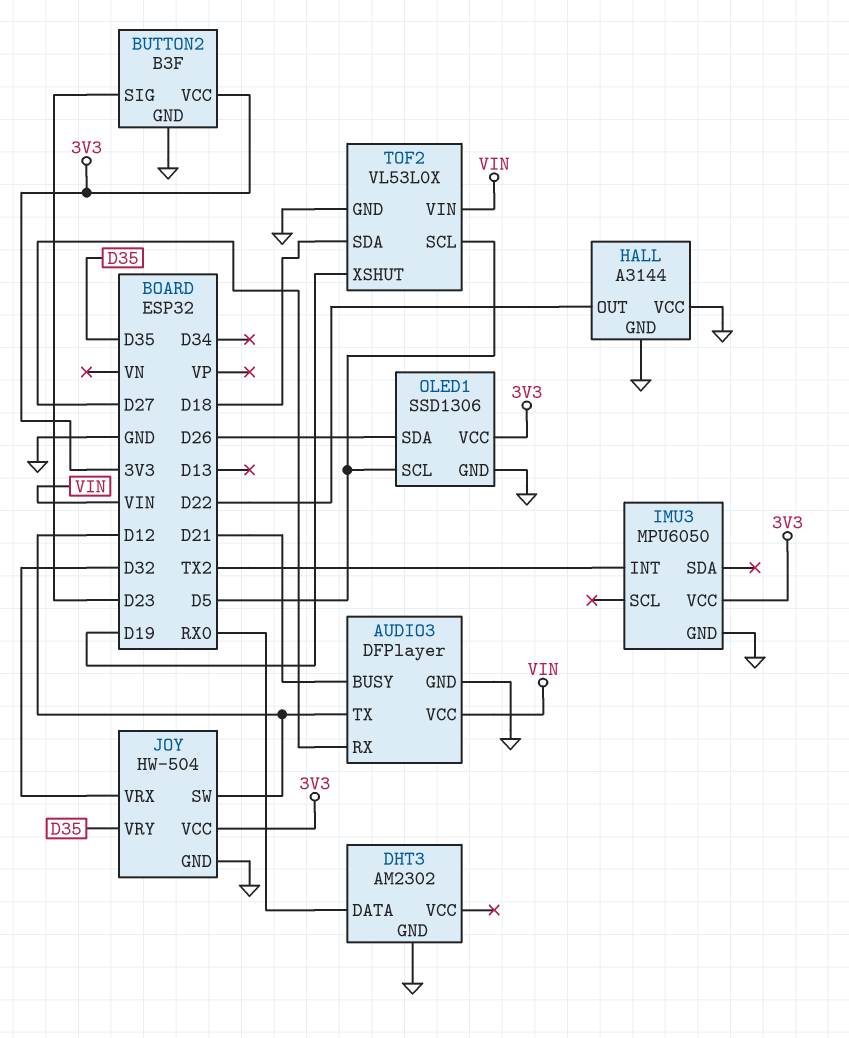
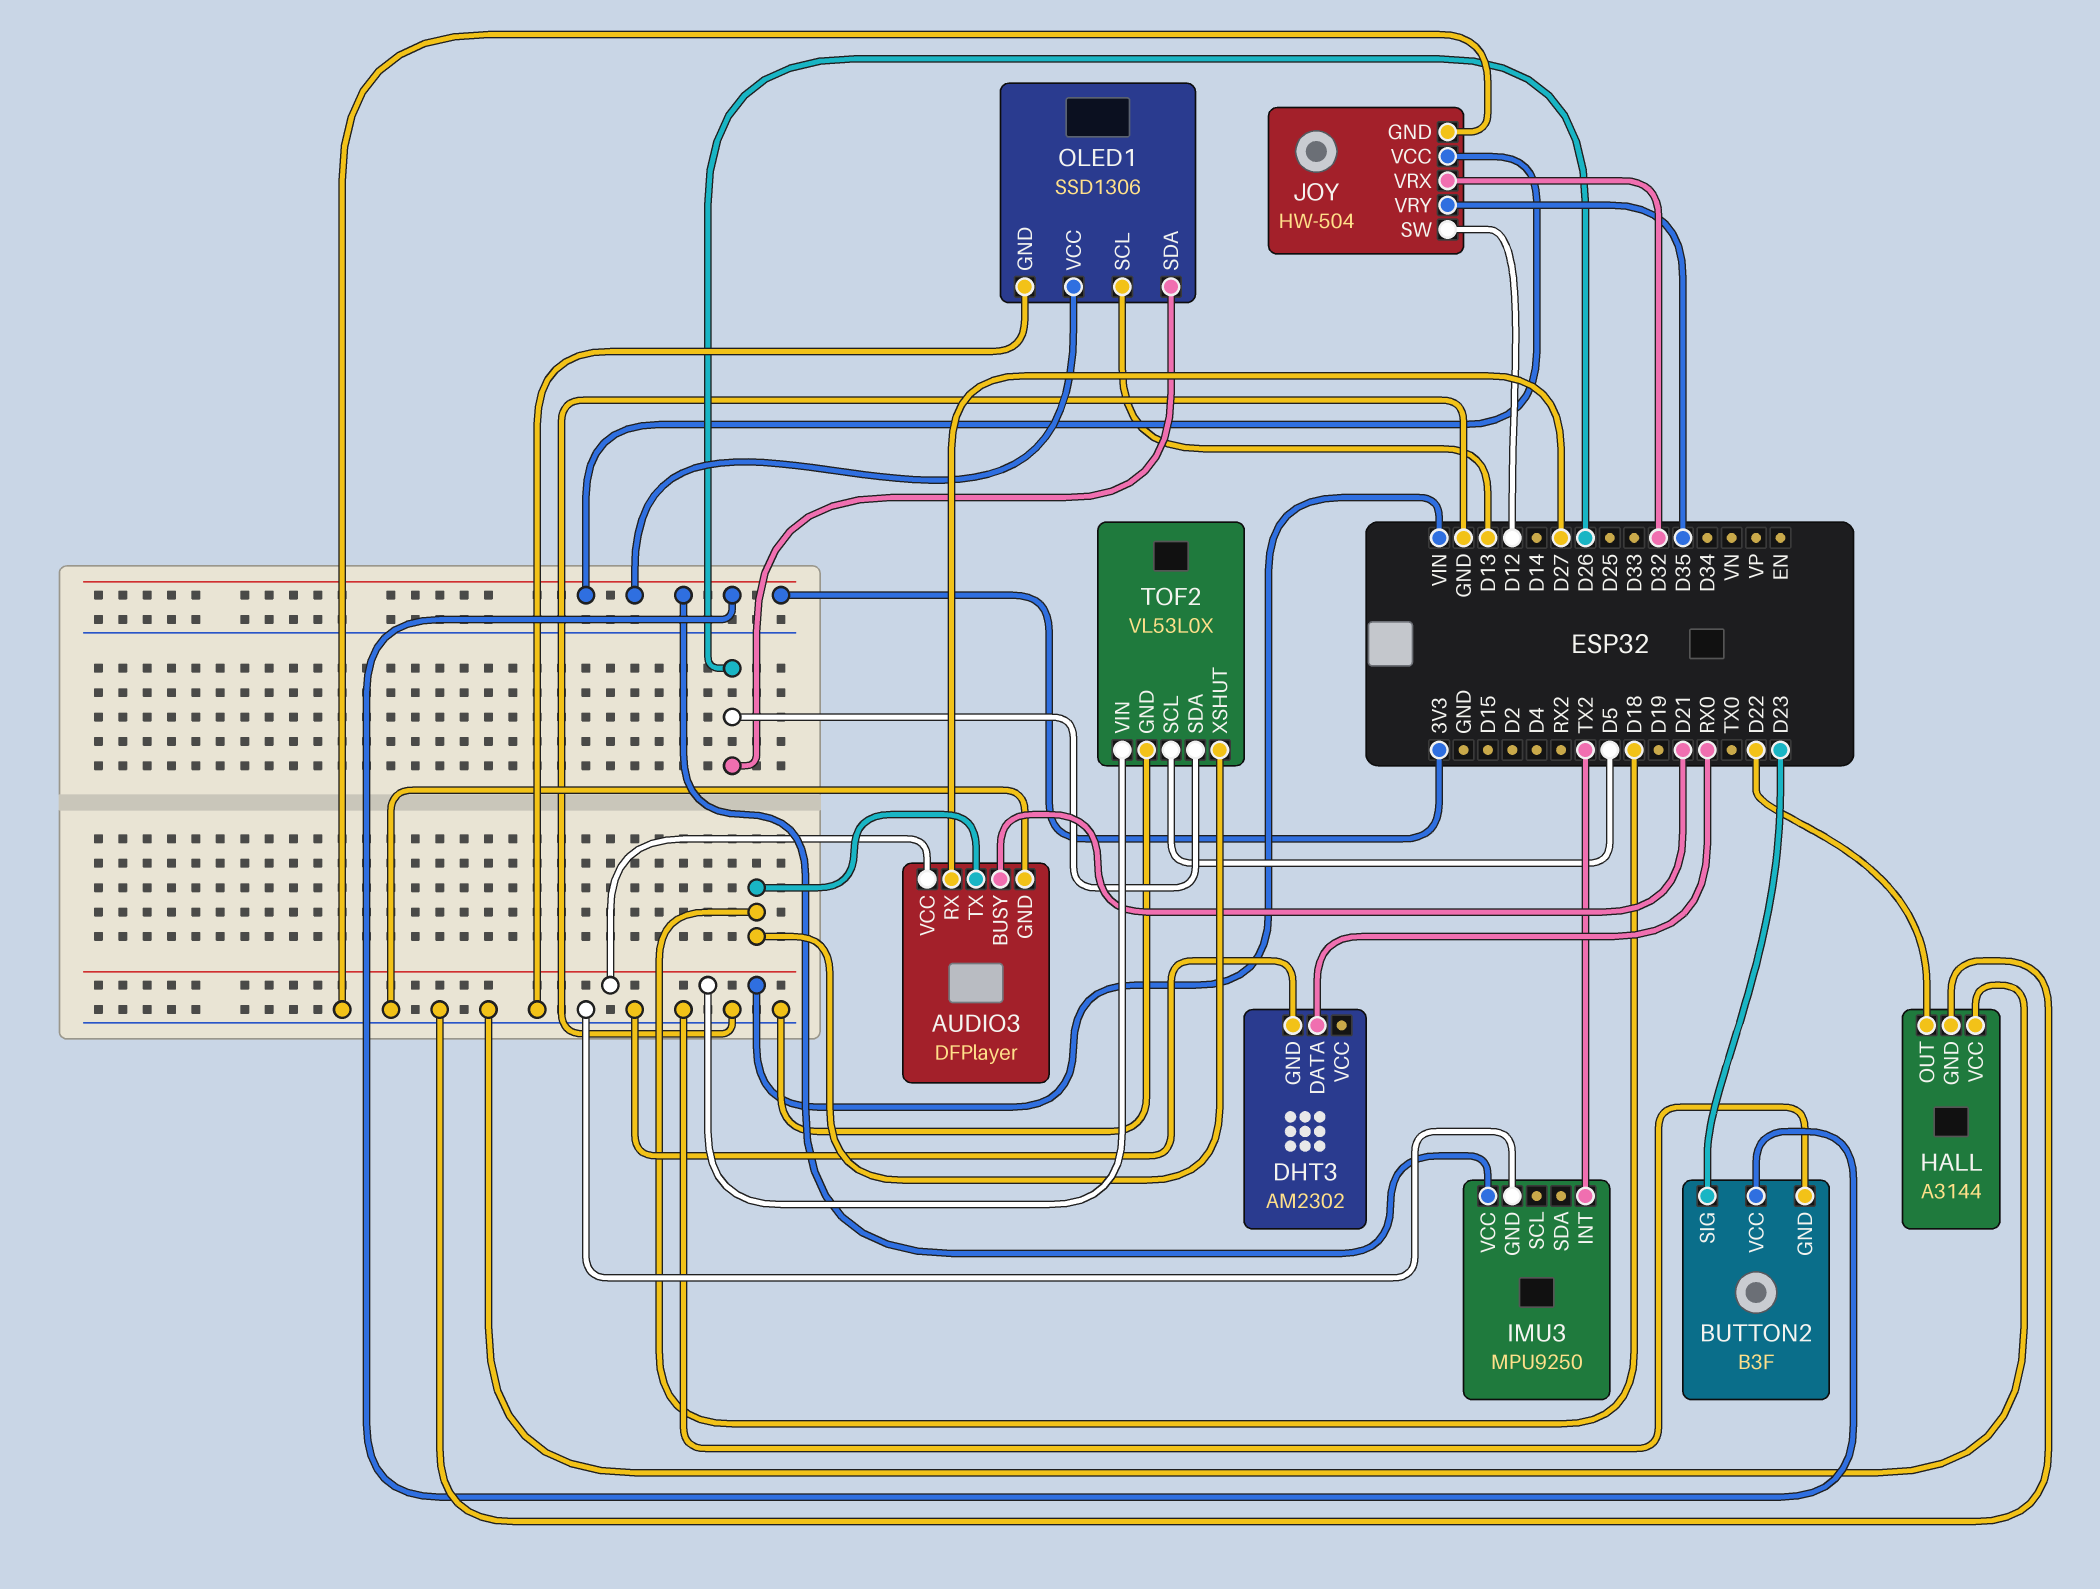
AUDIO3 pin TX: D12 -> D18
IMU3: MPU6050 -> MPU9250
OLED1 pin SCL: D5 -> D13
TOF2 pin SDA: D18 -> D26
TOF2 pin XSHUT: D19 -> D18

